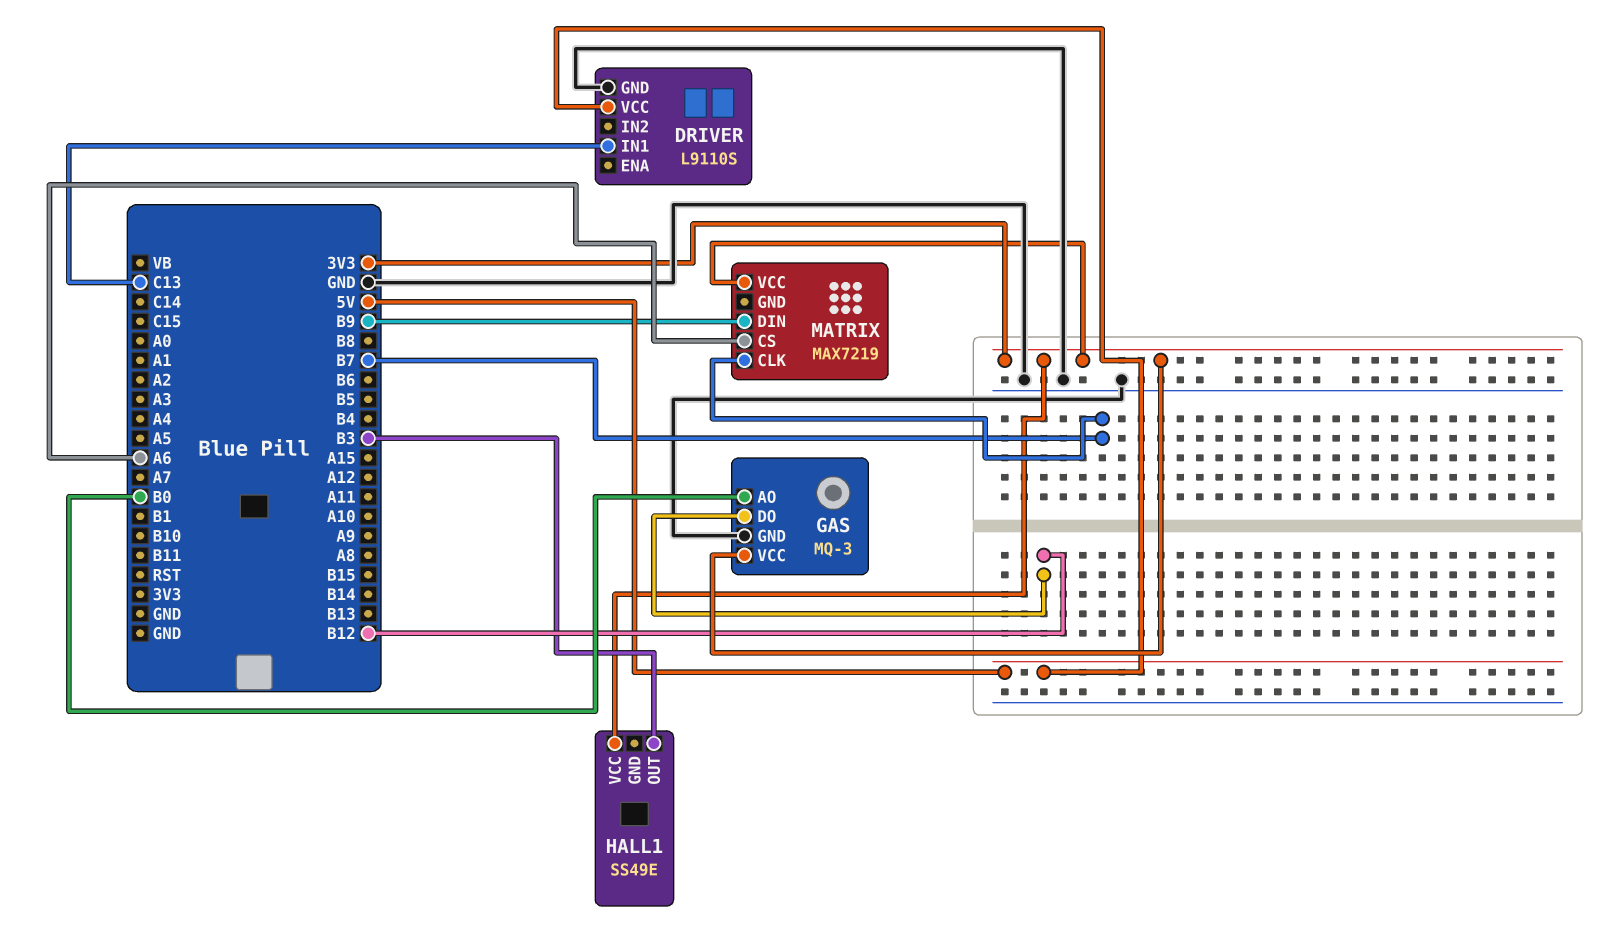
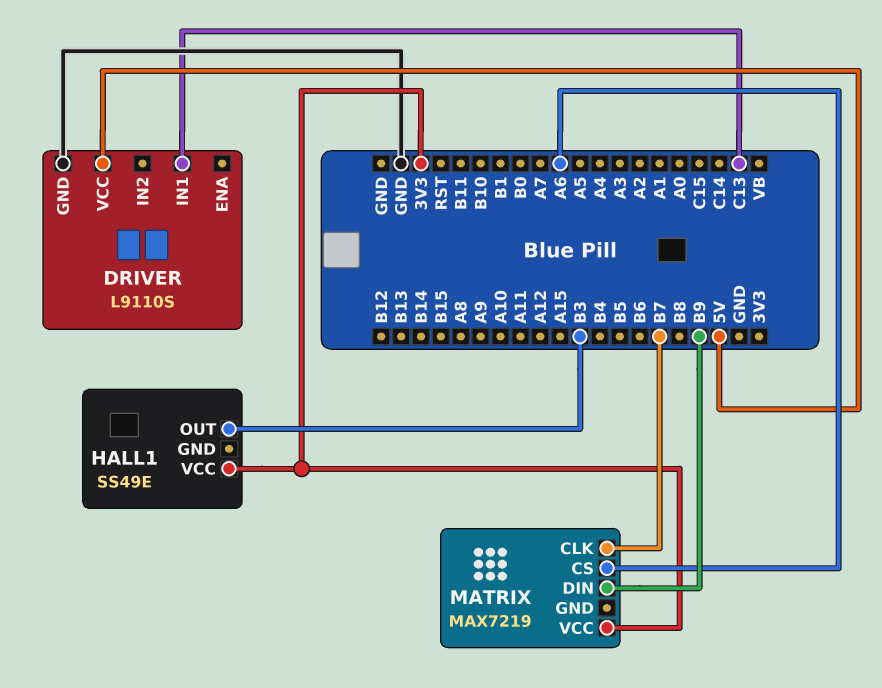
GAS: MQ-3 -> none
GAS pin AO: B0 -> none
GAS pin DO: B12 -> none
GAS pin GND: GND -> none
GAS pin VCC: 3V3 -> none

